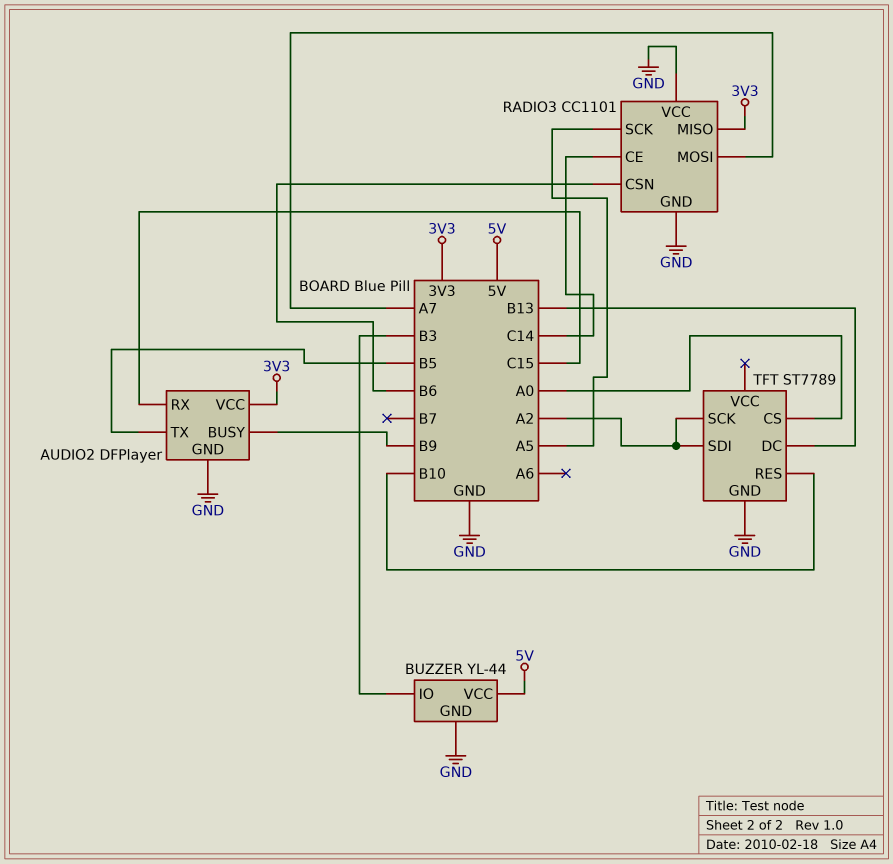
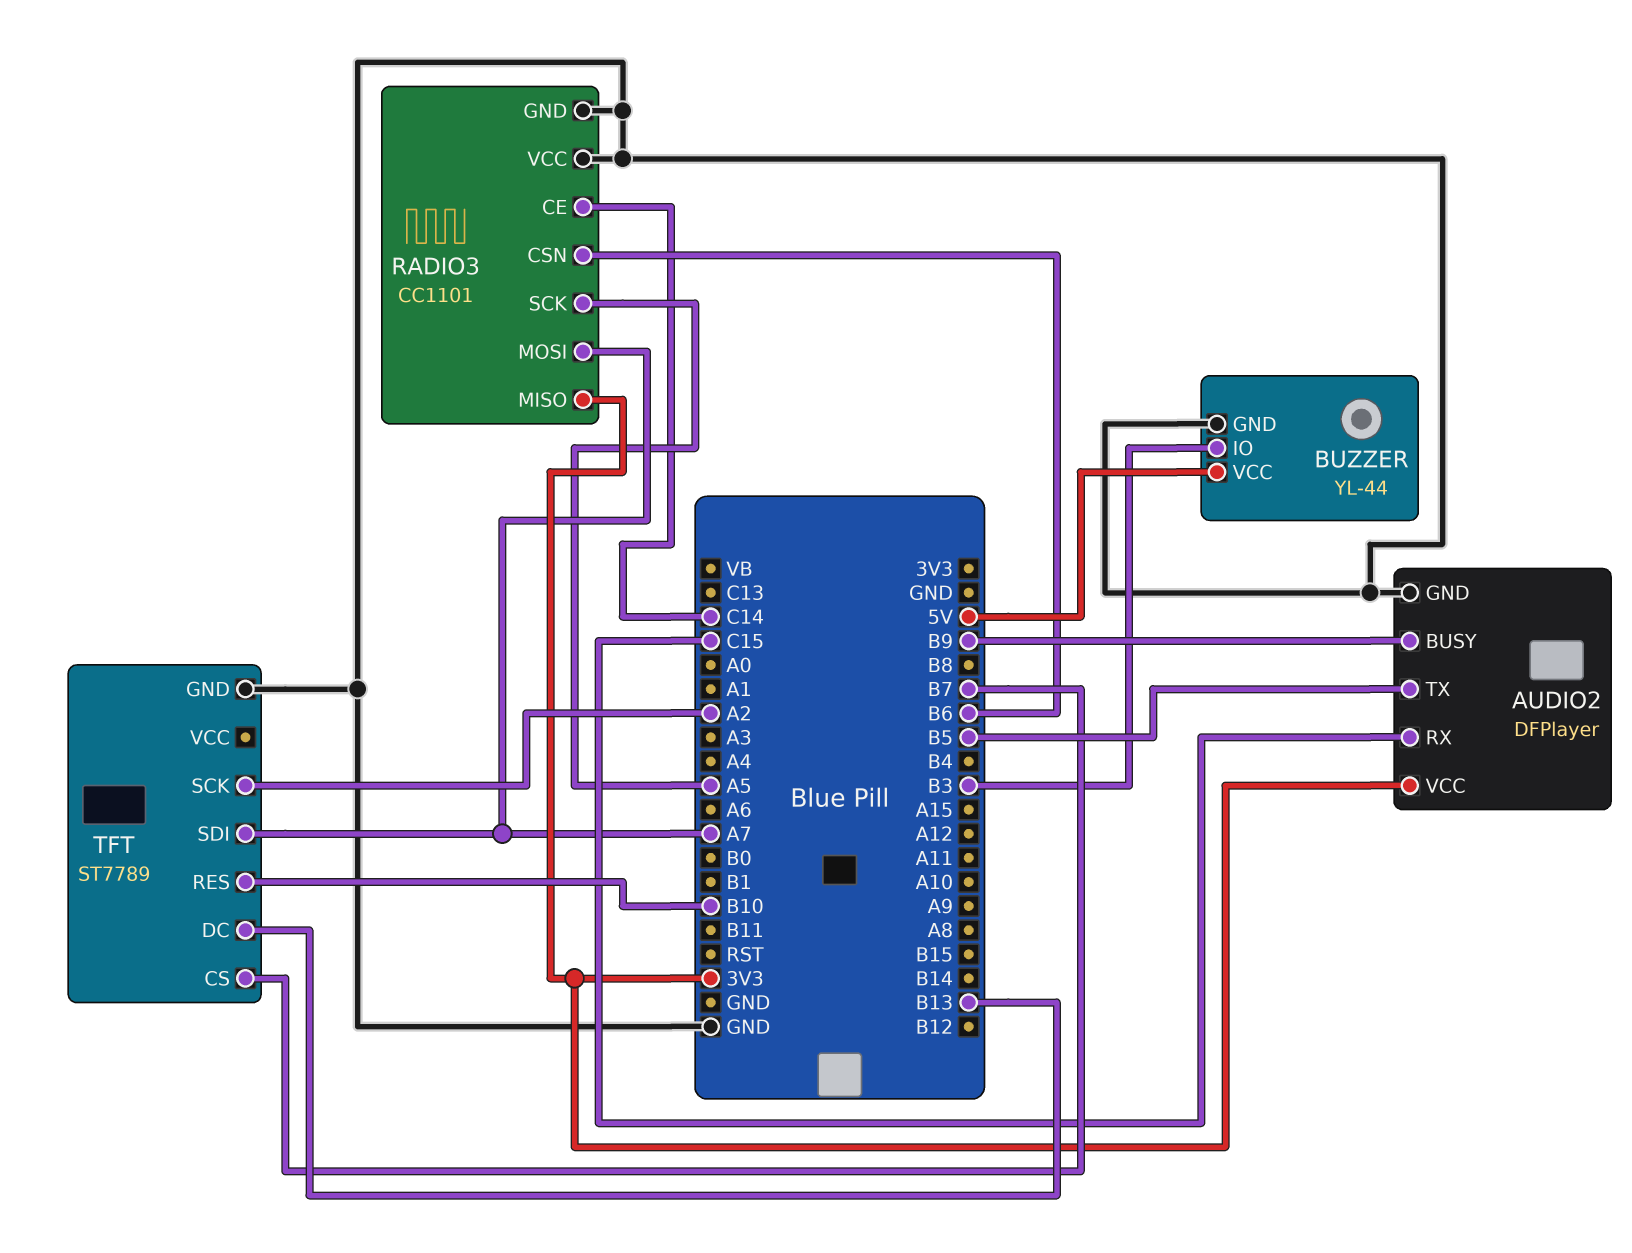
TFT pin CS: A0 -> B7
TFT pin SDI: A2 -> A7

